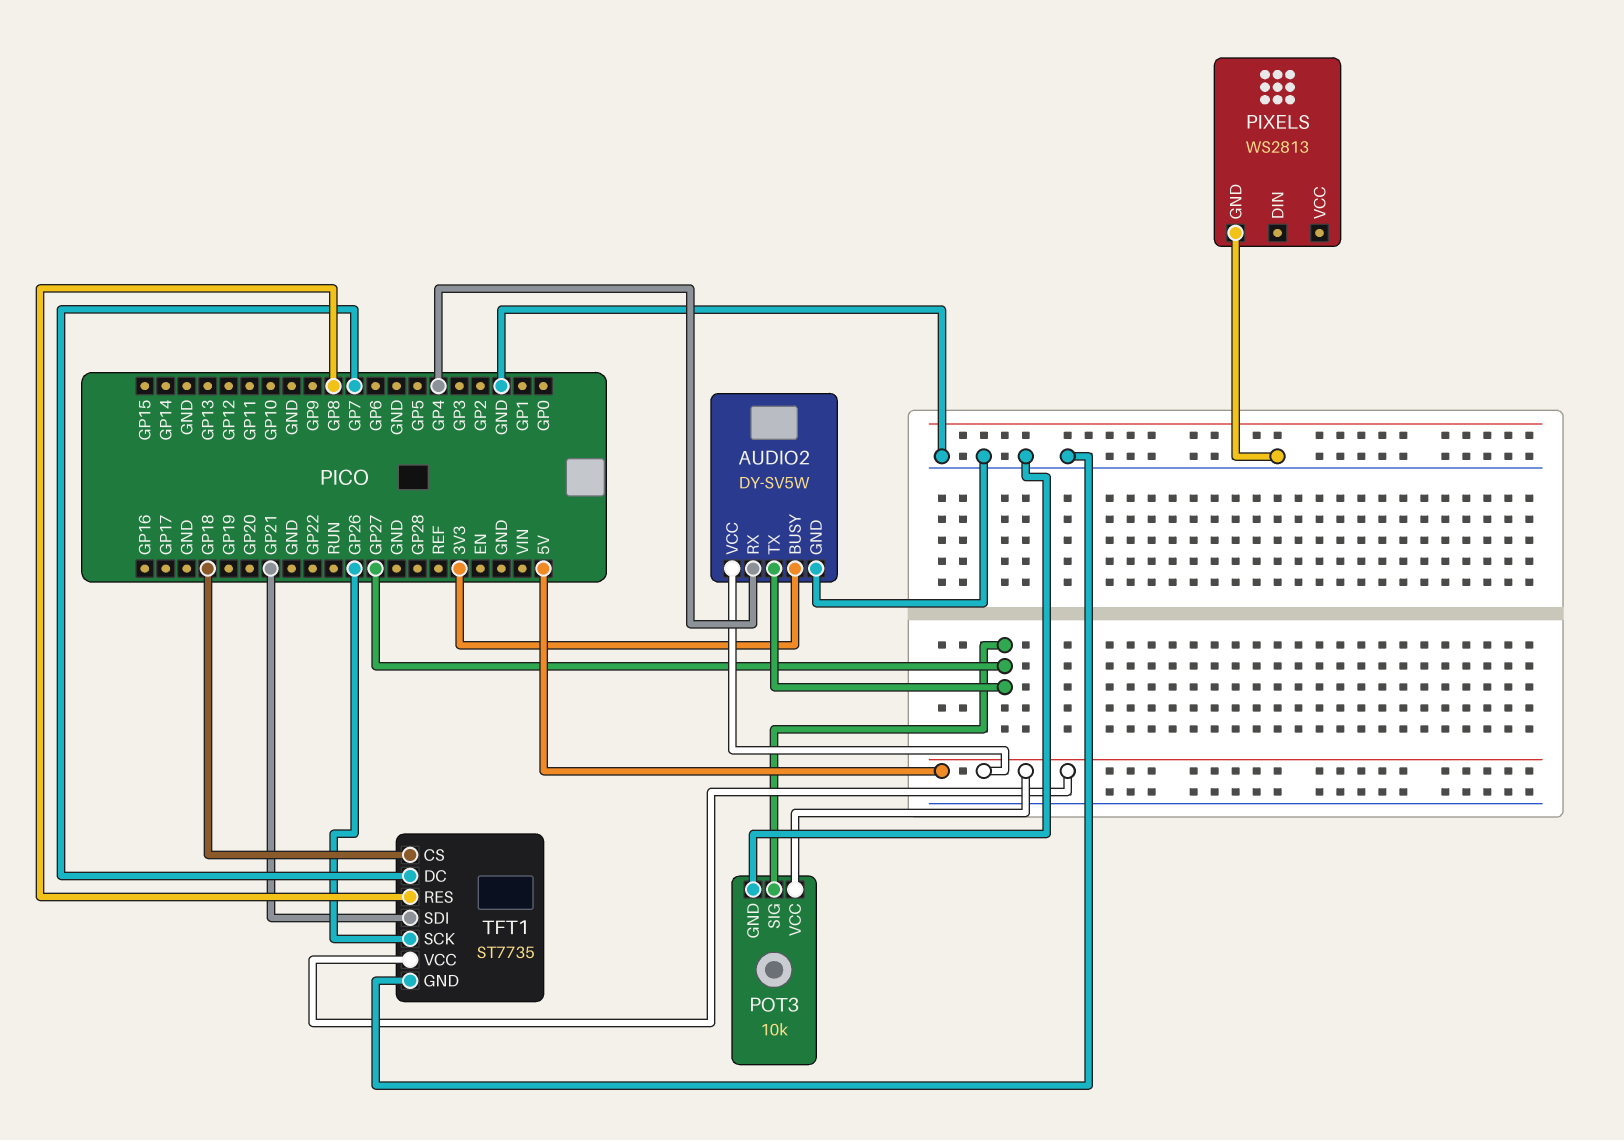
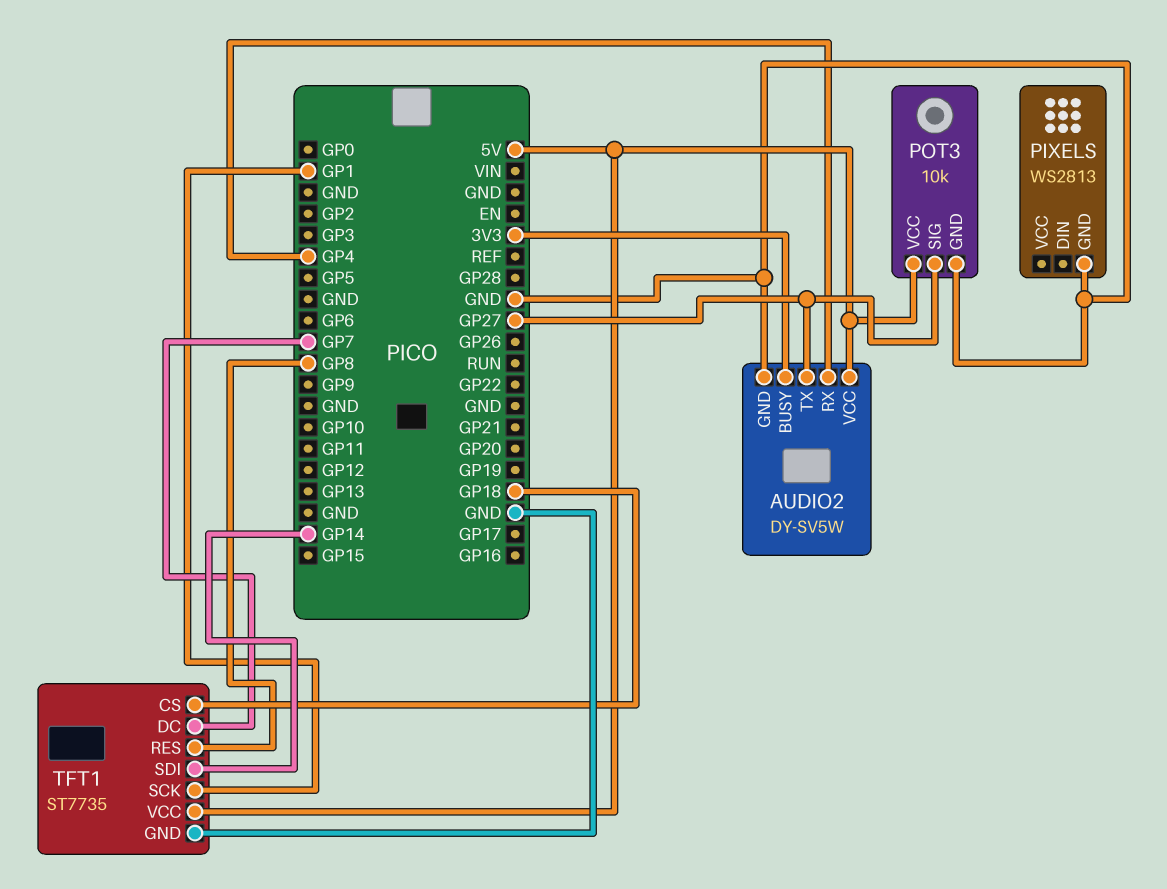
TFT1 pin SCK: GP26 -> GP1
TFT1 pin SDI: GP21 -> GP14

